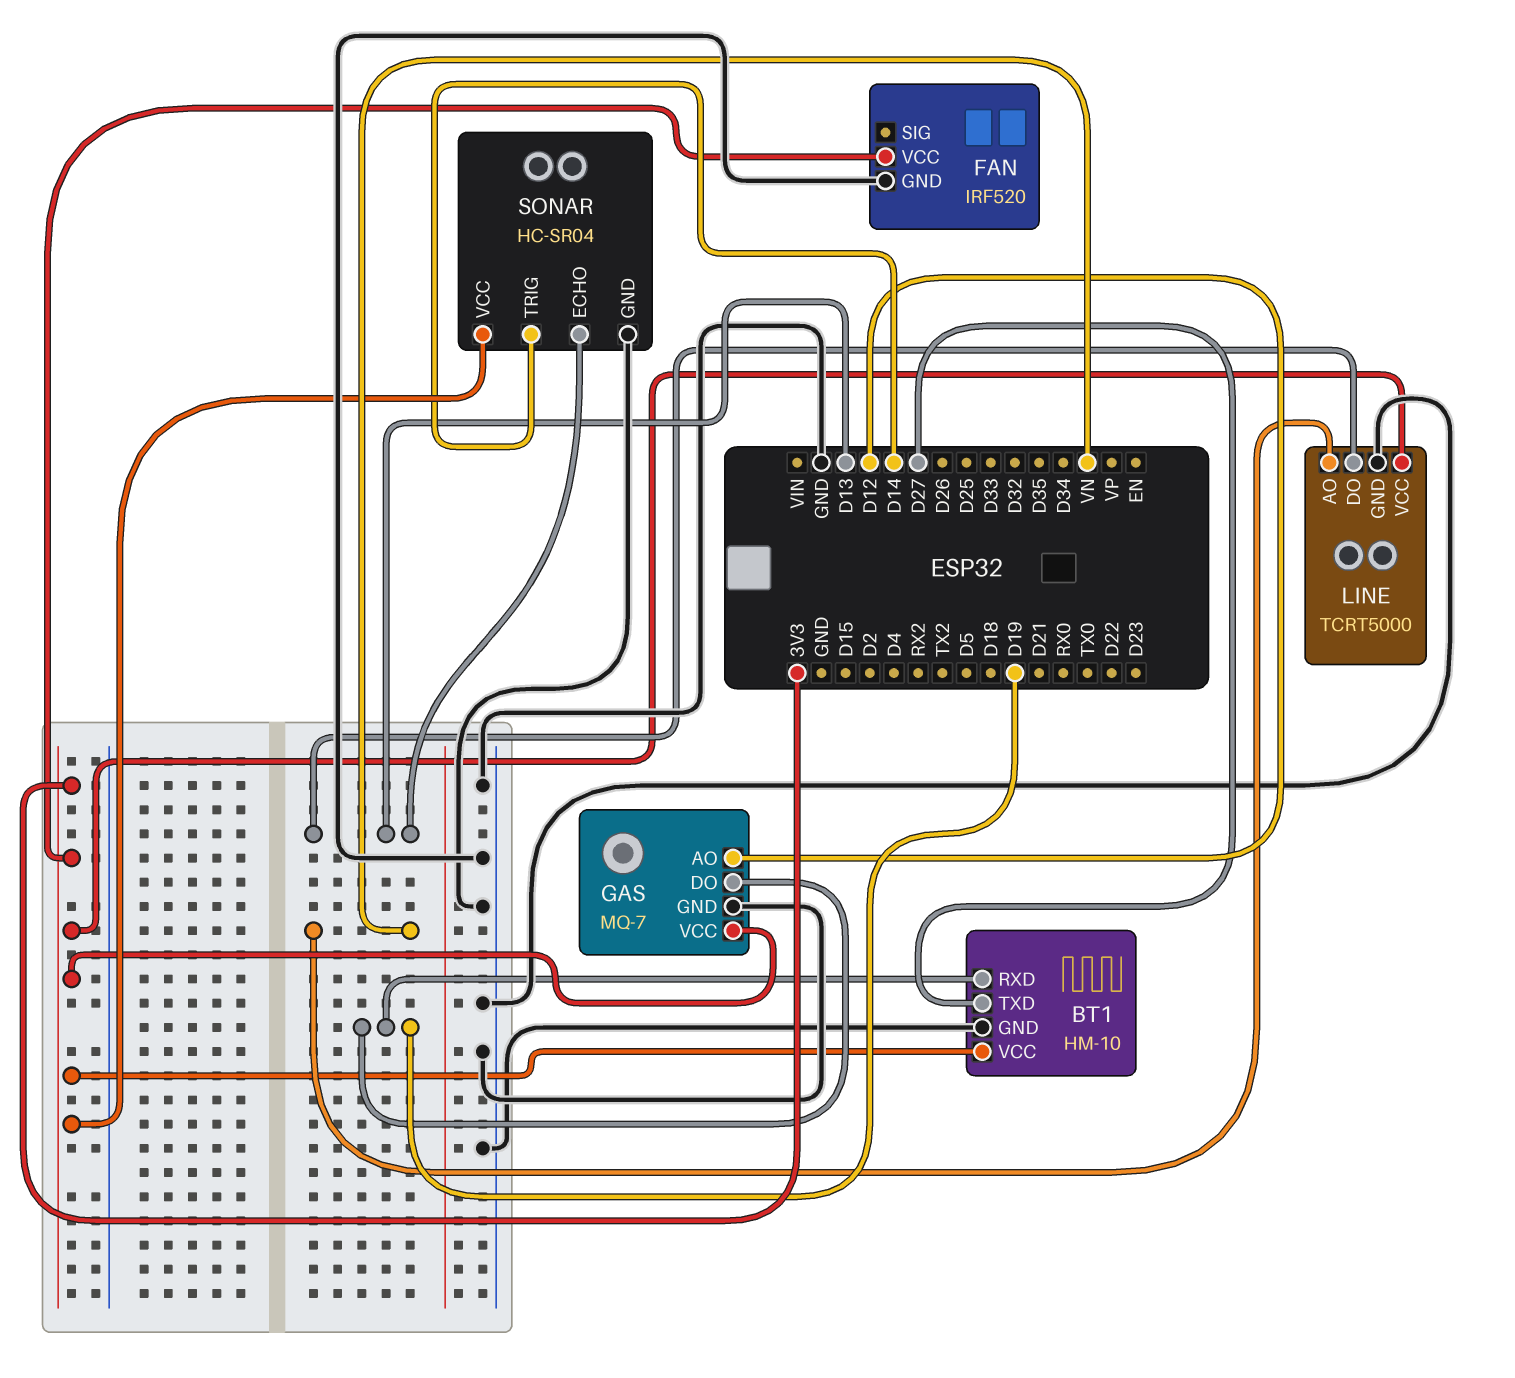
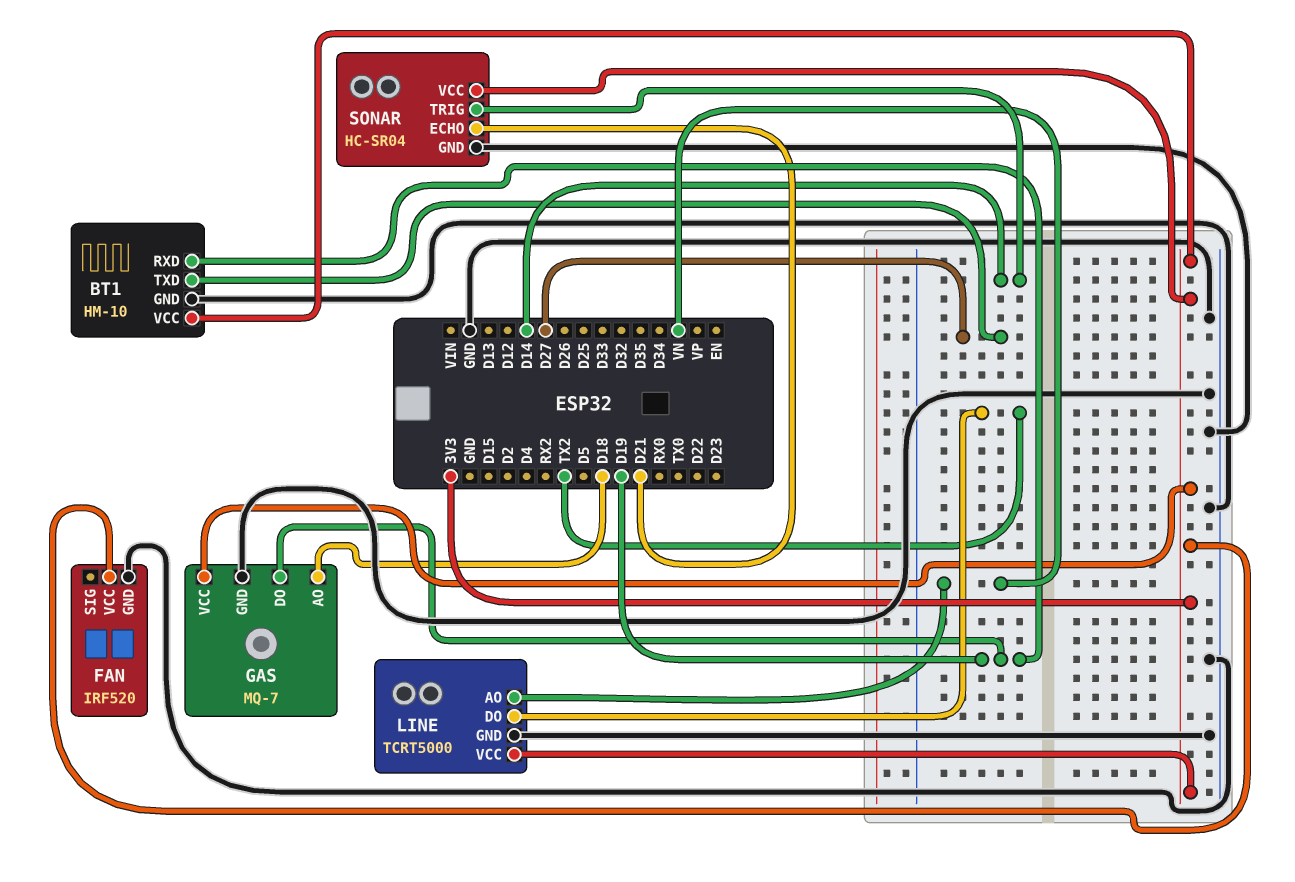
GAS pin AO: D12 -> D18
LINE pin DO: D13 -> TX2
SONAR pin ECHO: D13 -> D21

